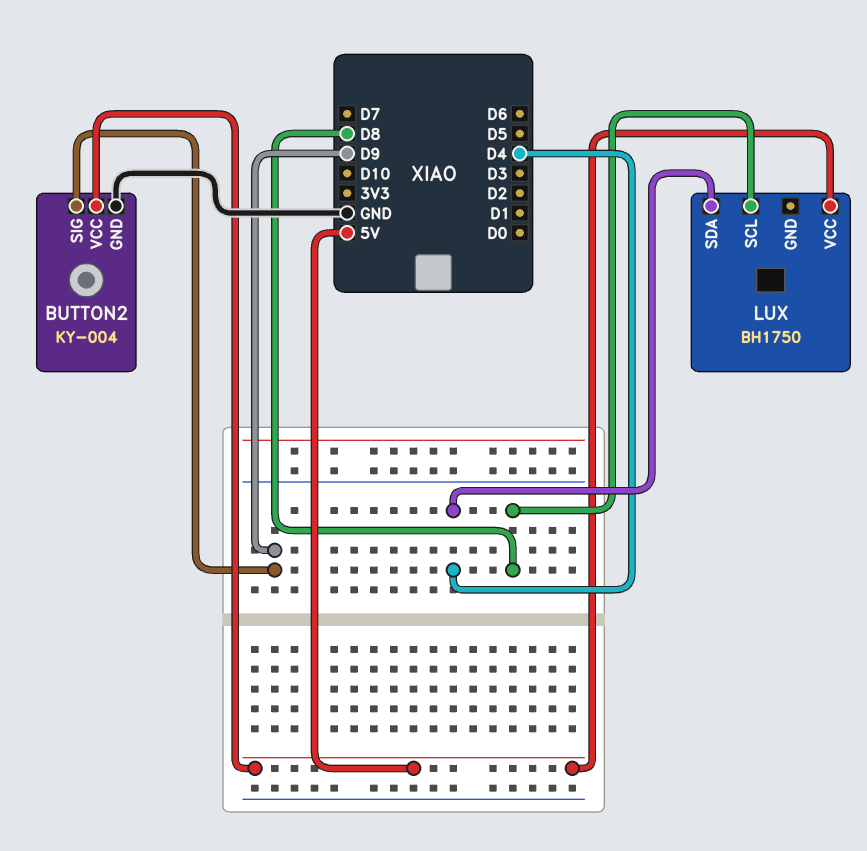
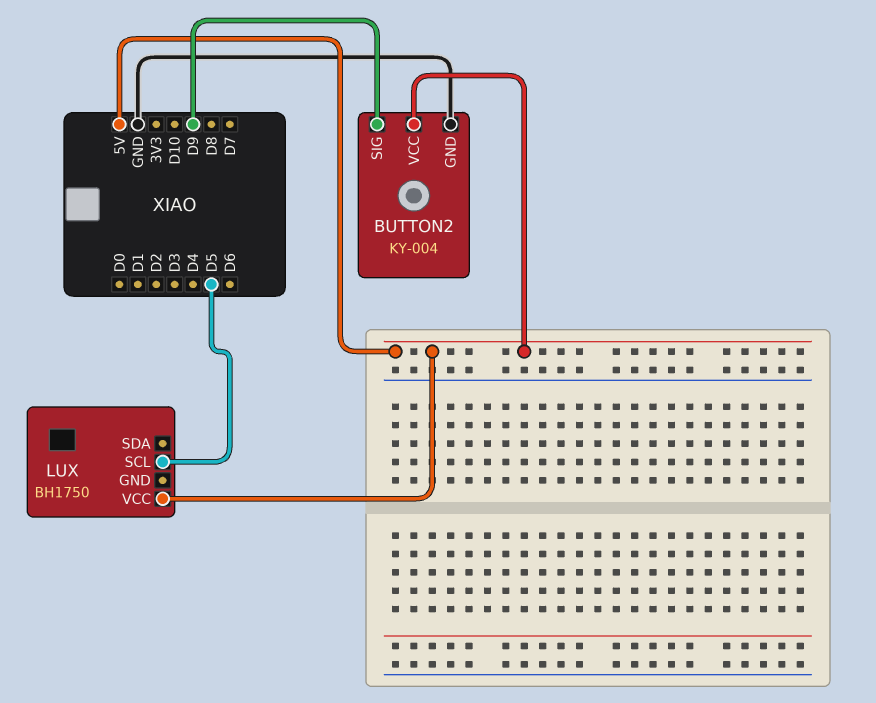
LUX pin SCL: D8 -> D5
LUX pin SDA: D4 -> none

